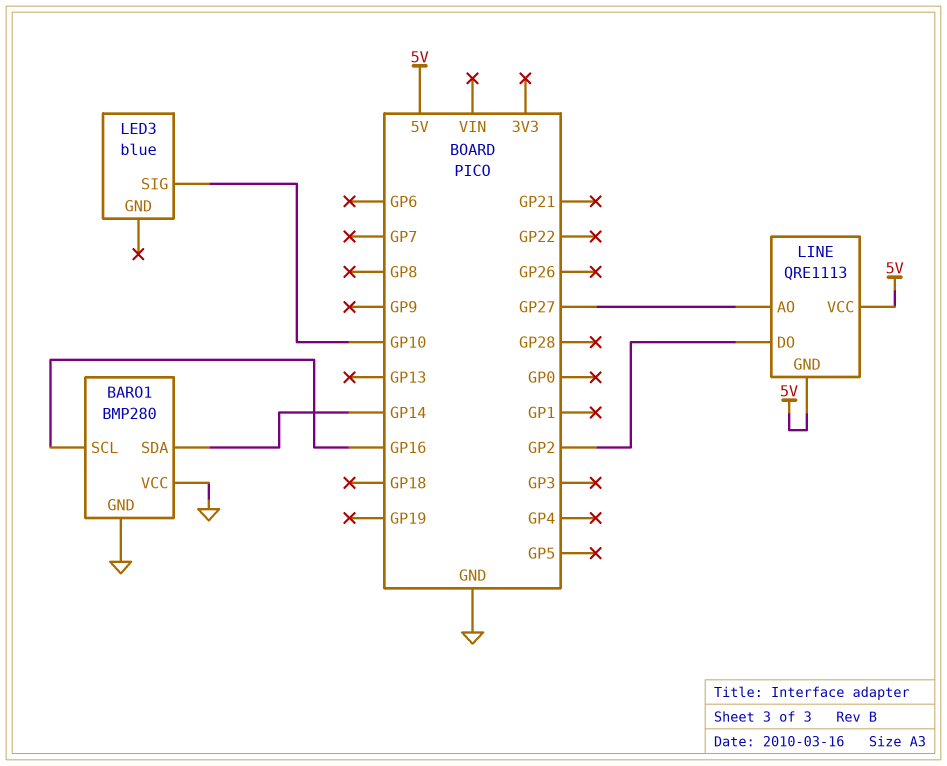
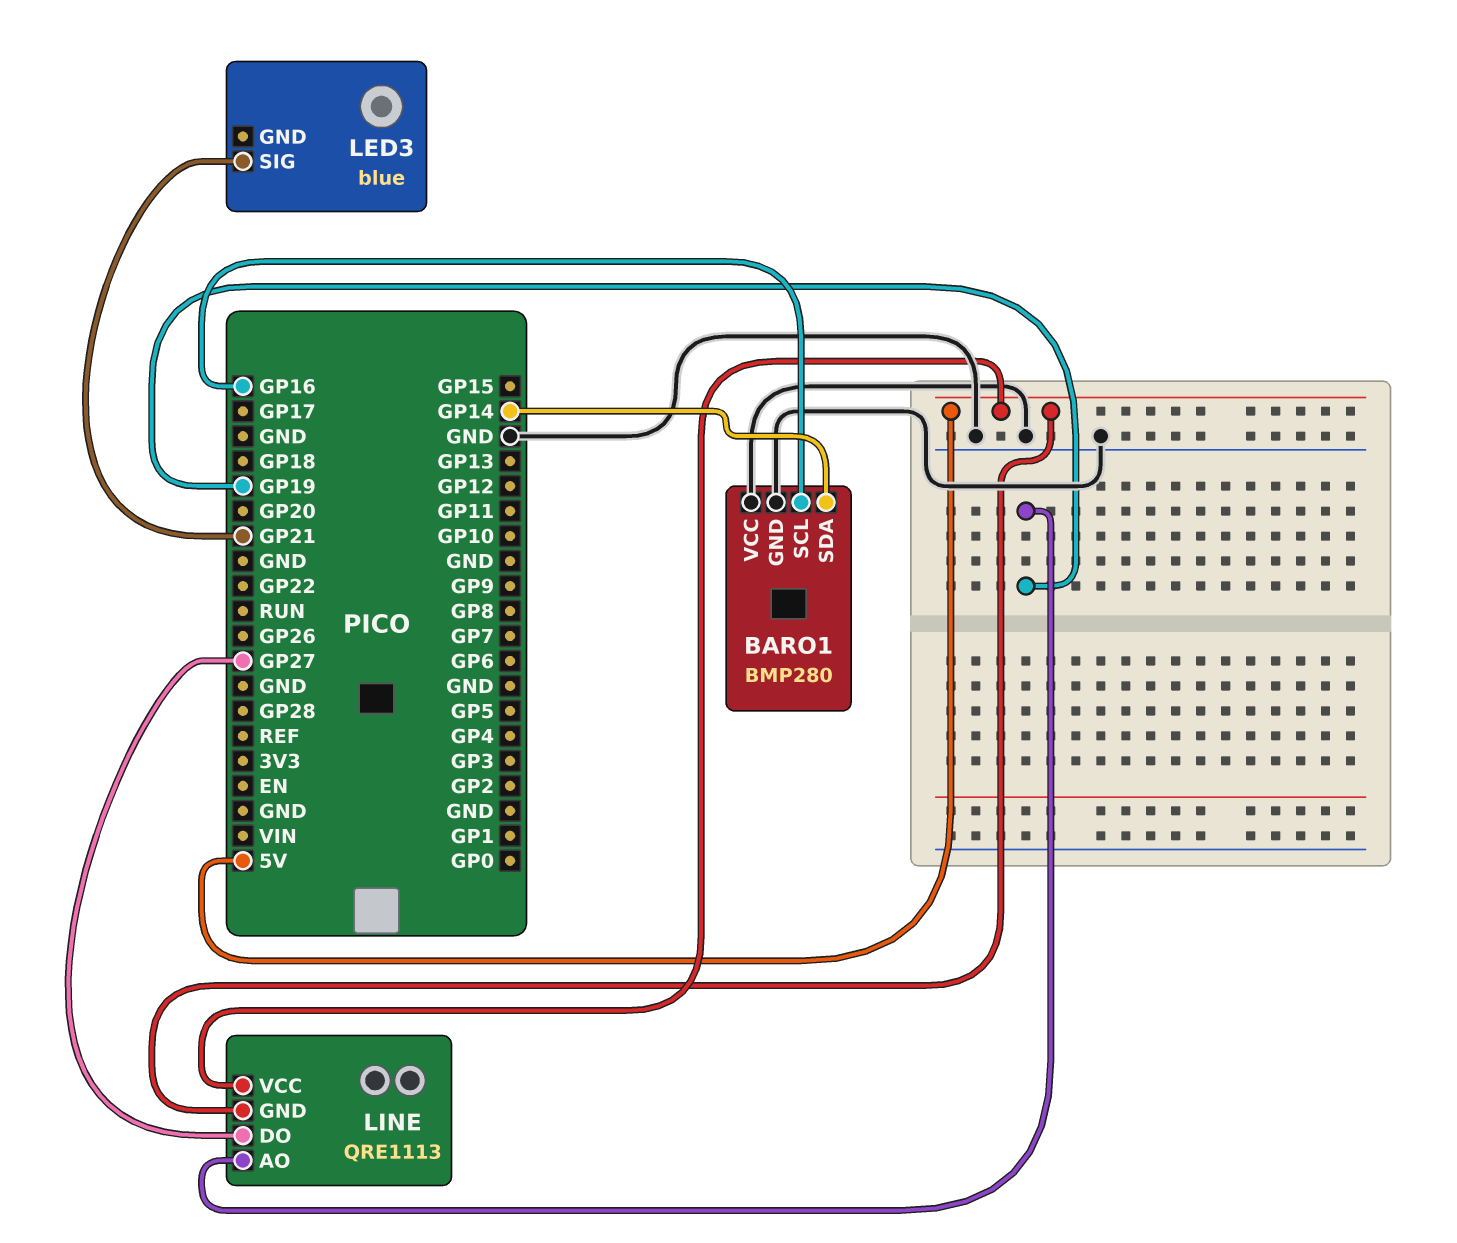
LED3 pin SIG: GP10 -> GP21
LINE pin AO: GP27 -> GP19
LINE pin DO: GP2 -> GP27

